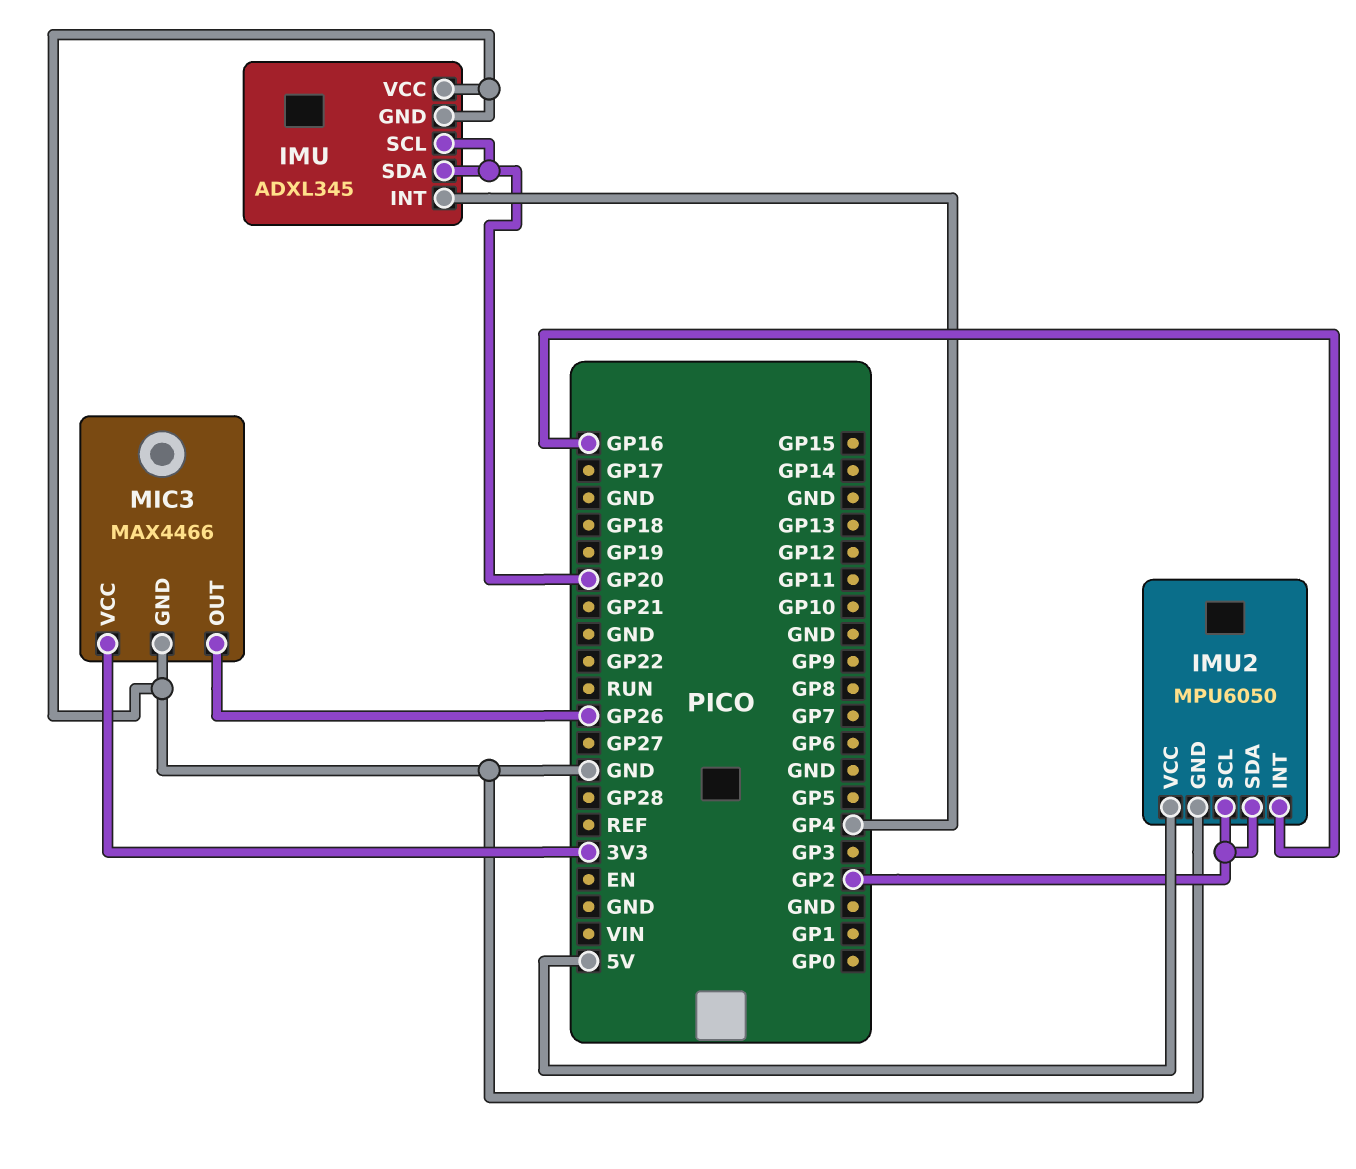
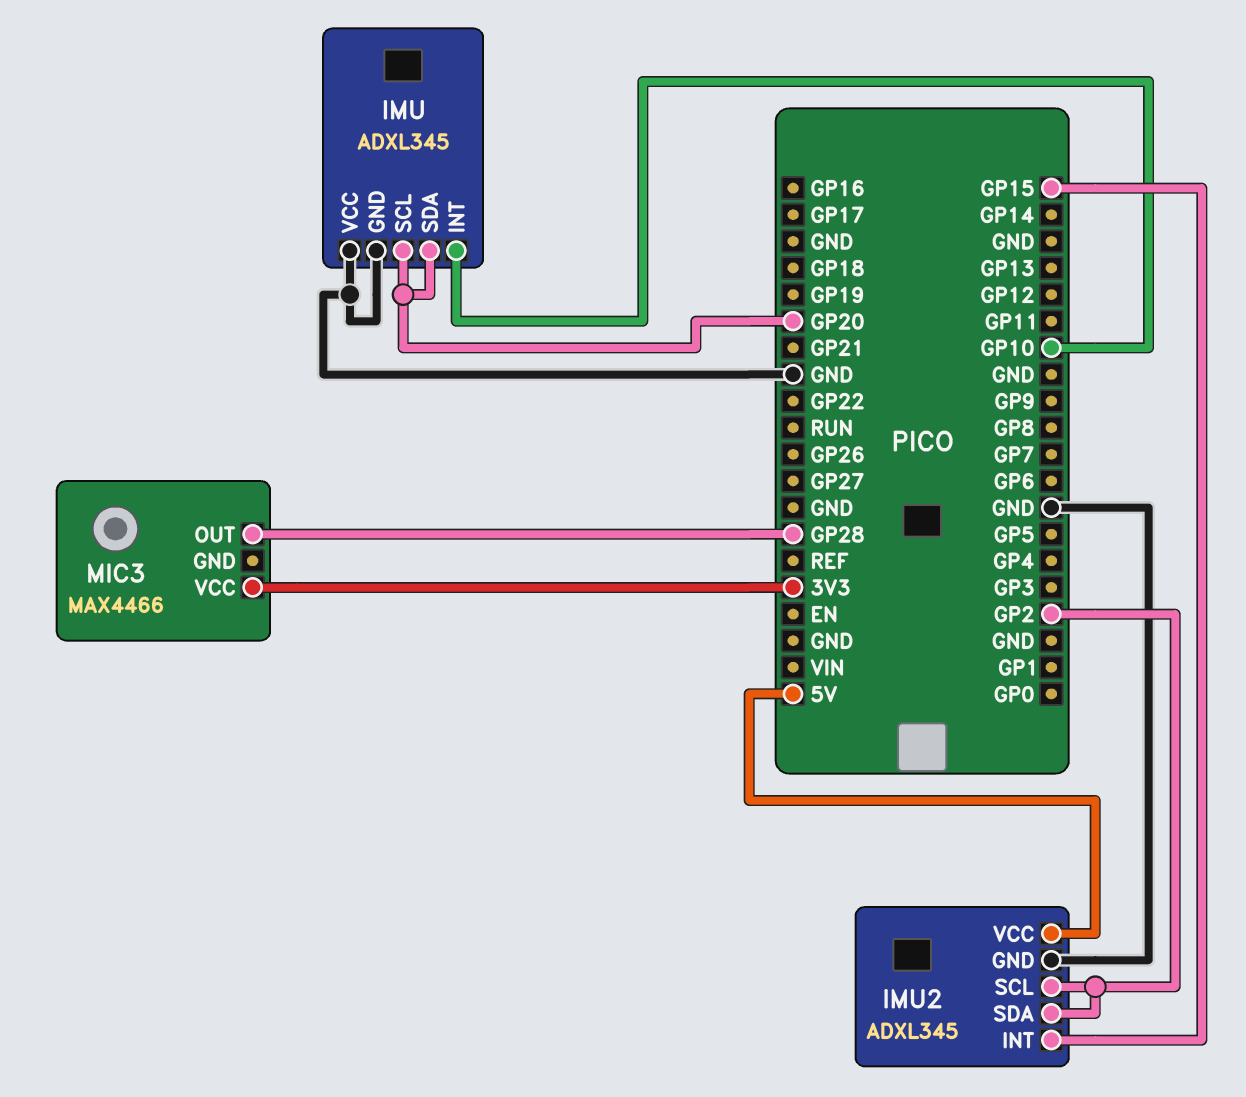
IMU pin INT: GP4 -> GP10
IMU2: MPU6050 -> ADXL345
IMU2 pin INT: GP16 -> GP15
MIC3 pin GND: GND -> none
MIC3 pin OUT: GP26 -> GP28

